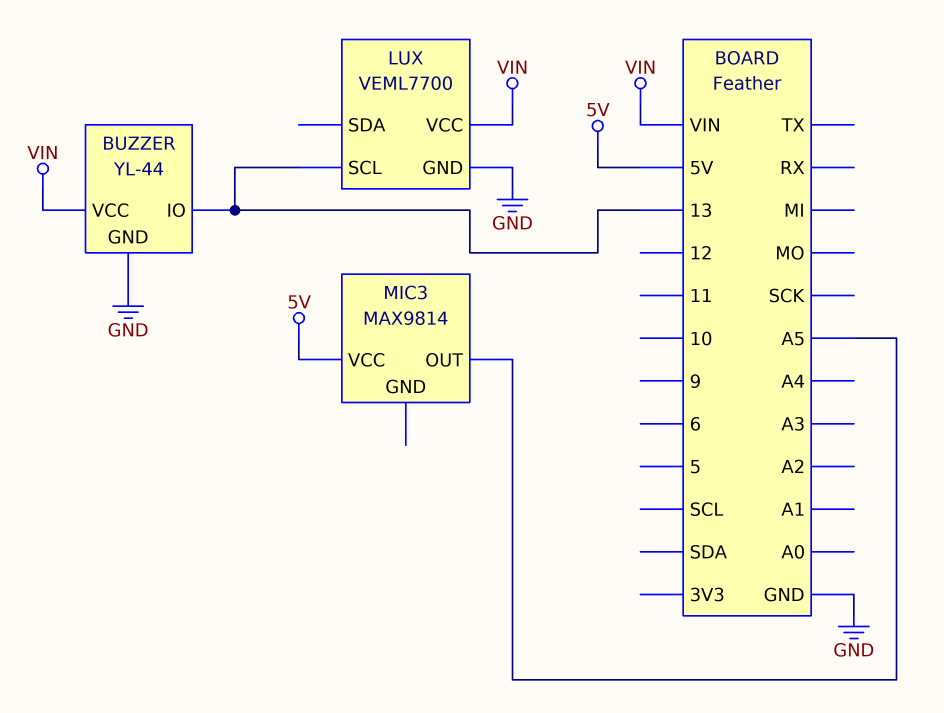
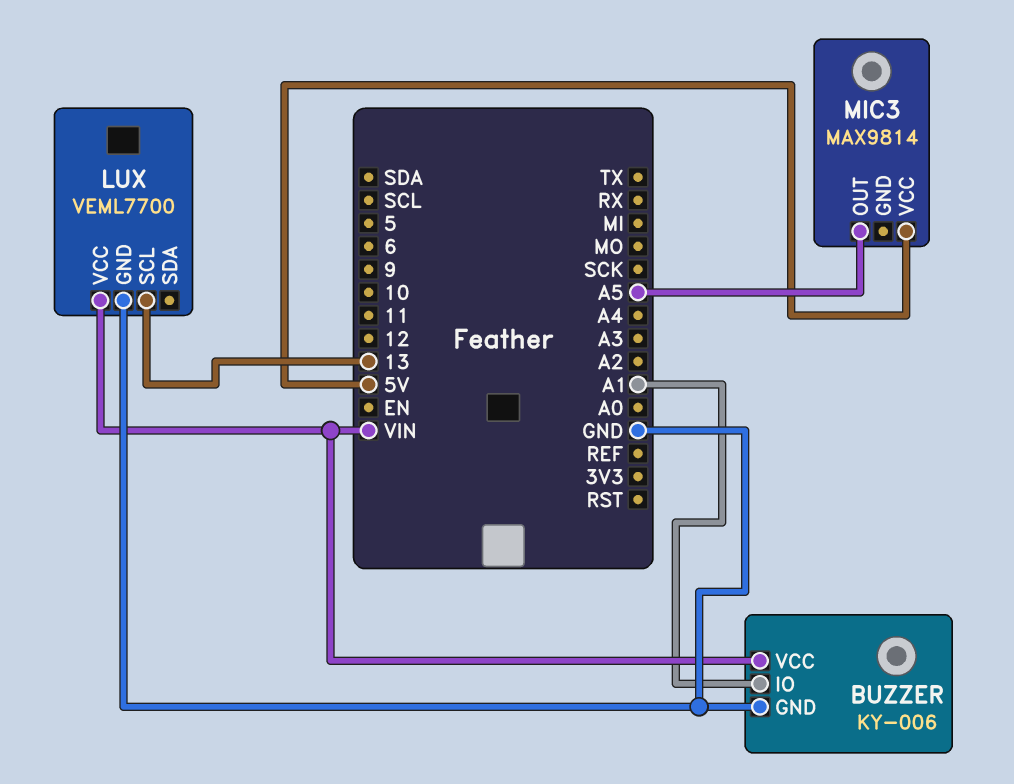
BUZZER: YL-44 -> KY-006
BUZZER pin IO: 13 -> A1

